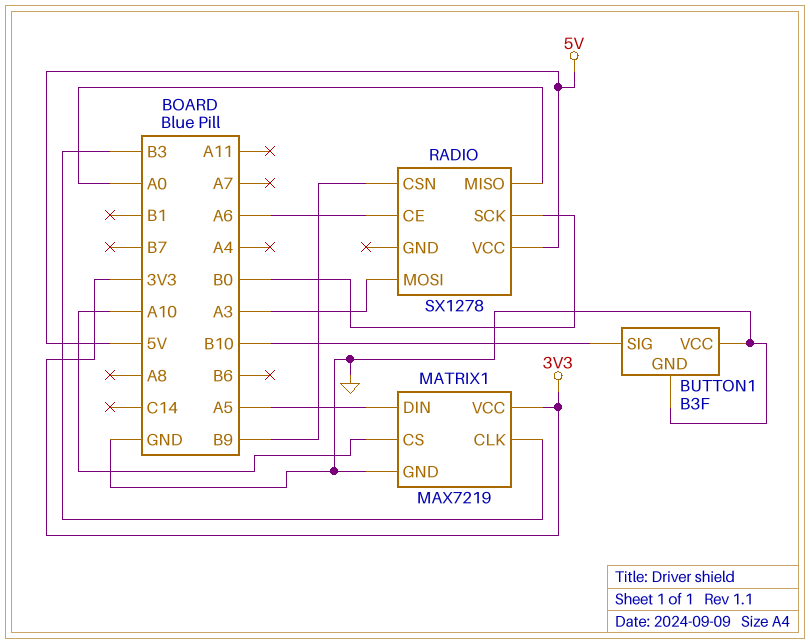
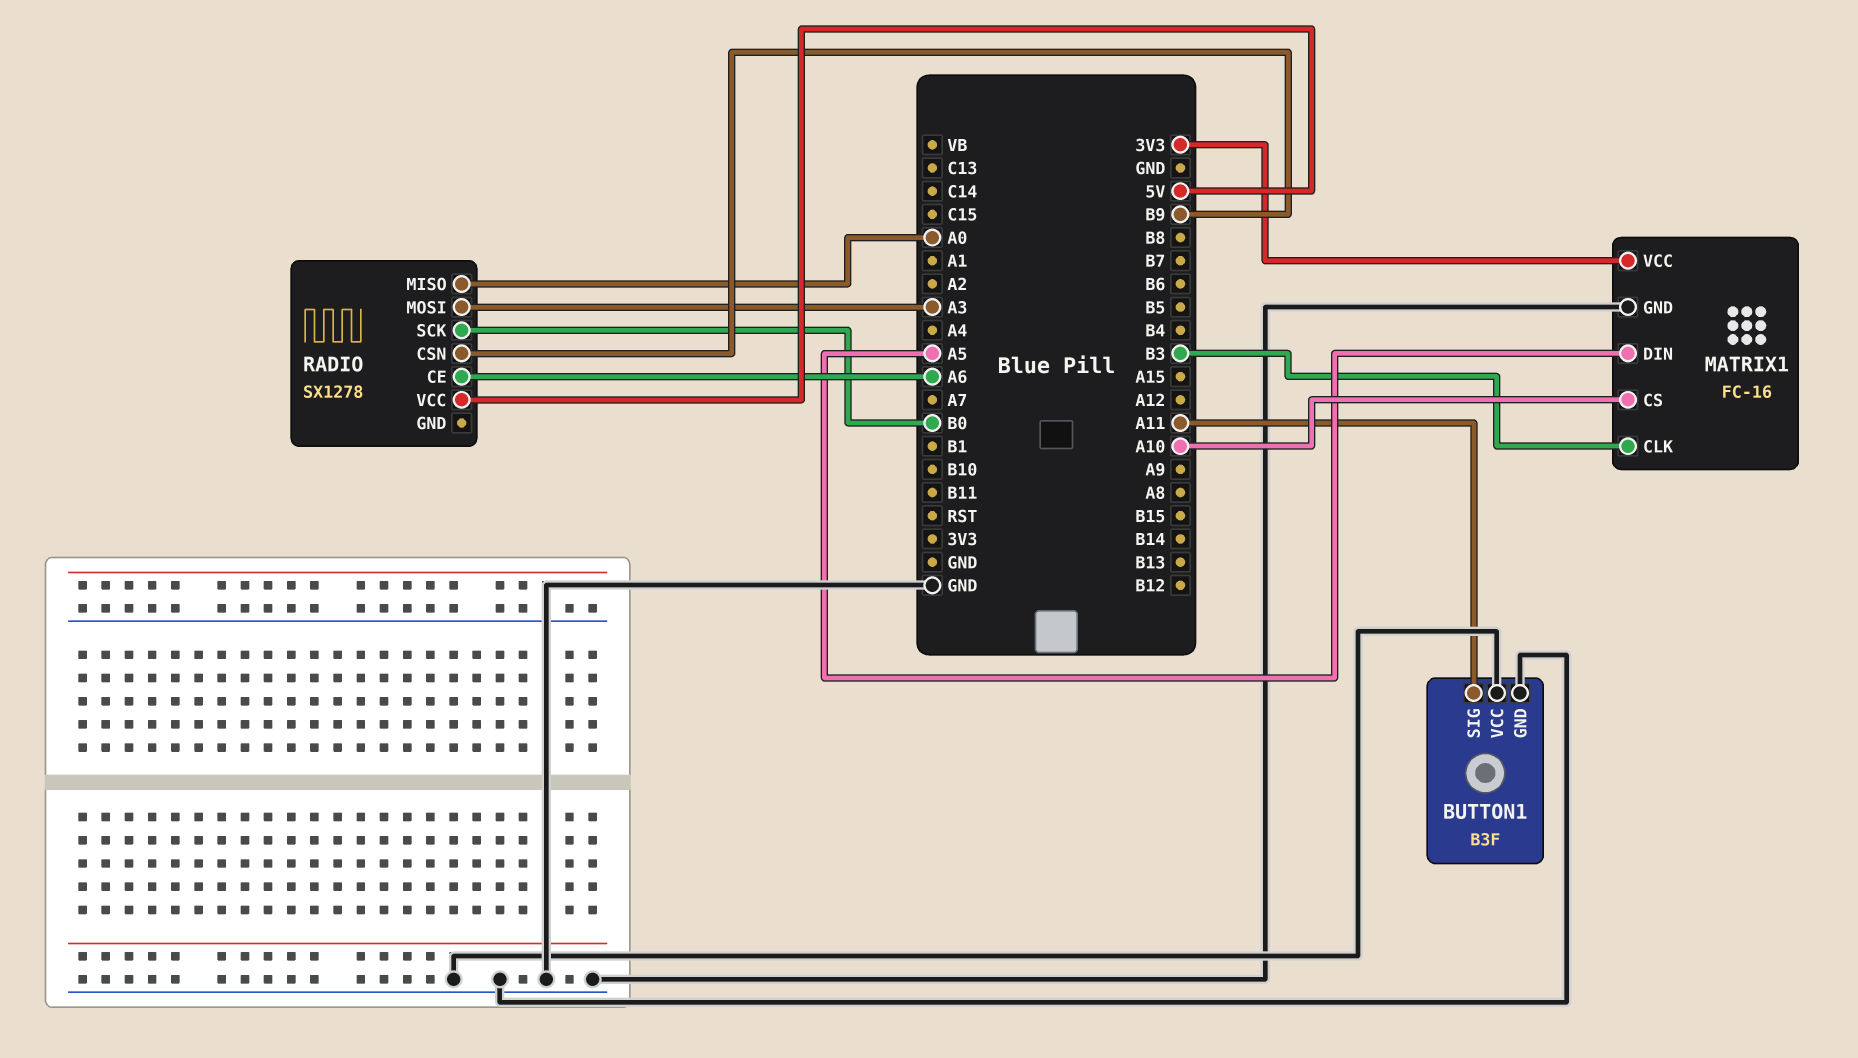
BUTTON1 pin SIG: B10 -> A11
MATRIX1: MAX7219 -> FC-16

